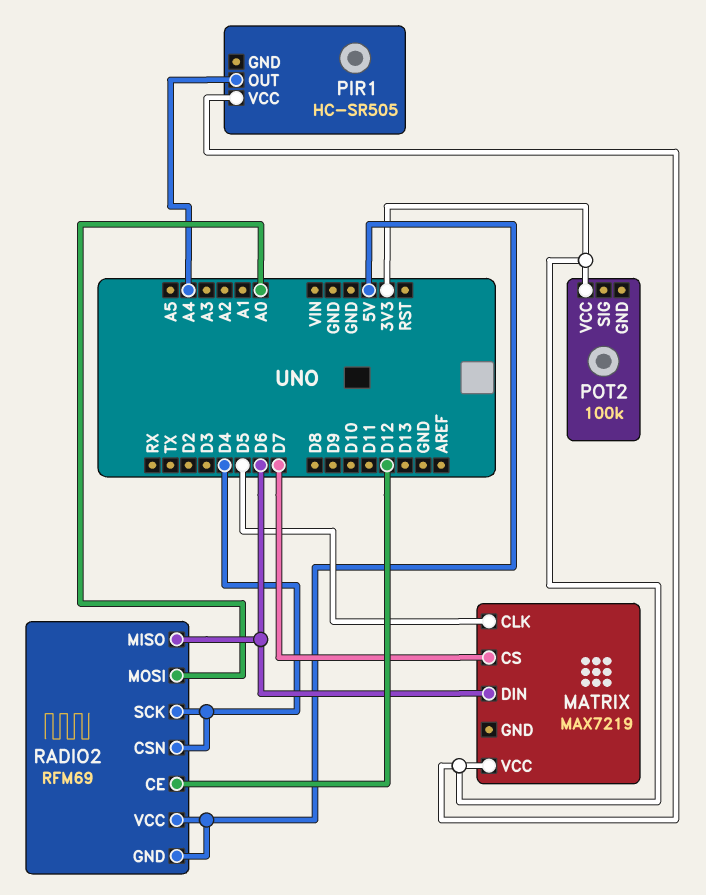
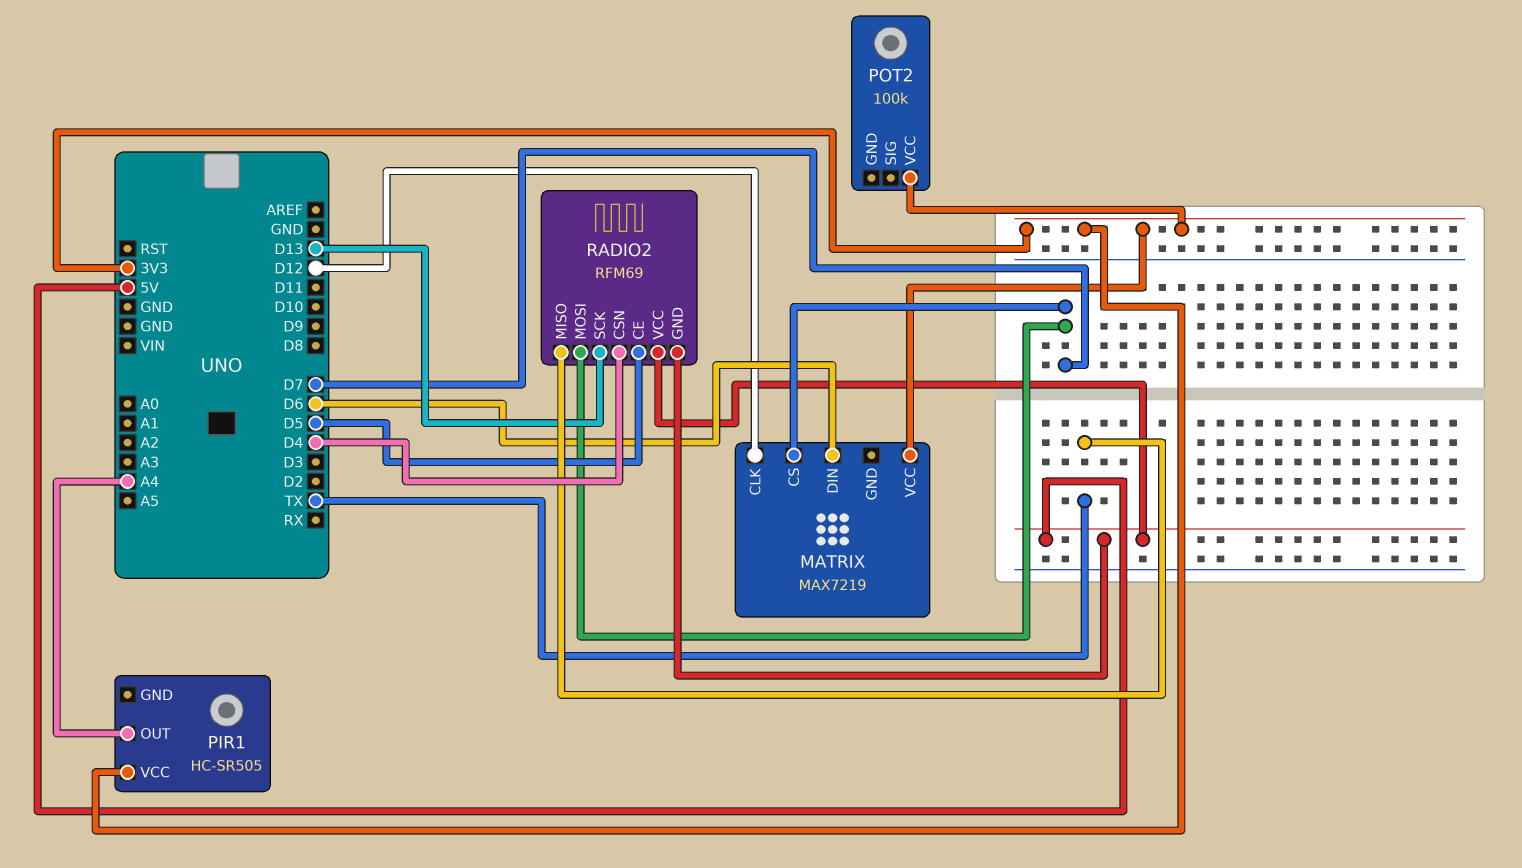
MATRIX pin CLK: D5 -> D12
RADIO2 pin CE: D12 -> D5
RADIO2 pin MISO: D6 -> TX
RADIO2 pin MOSI: A0 -> D7
RADIO2 pin SCK: D4 -> D13

